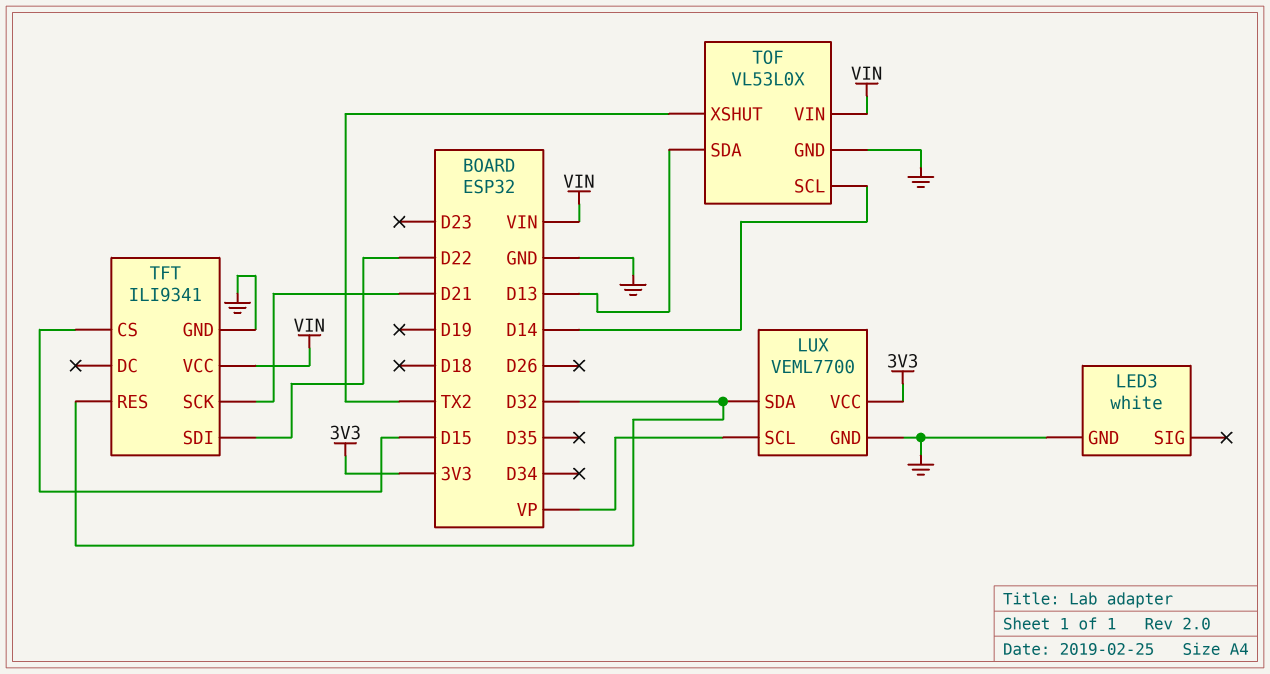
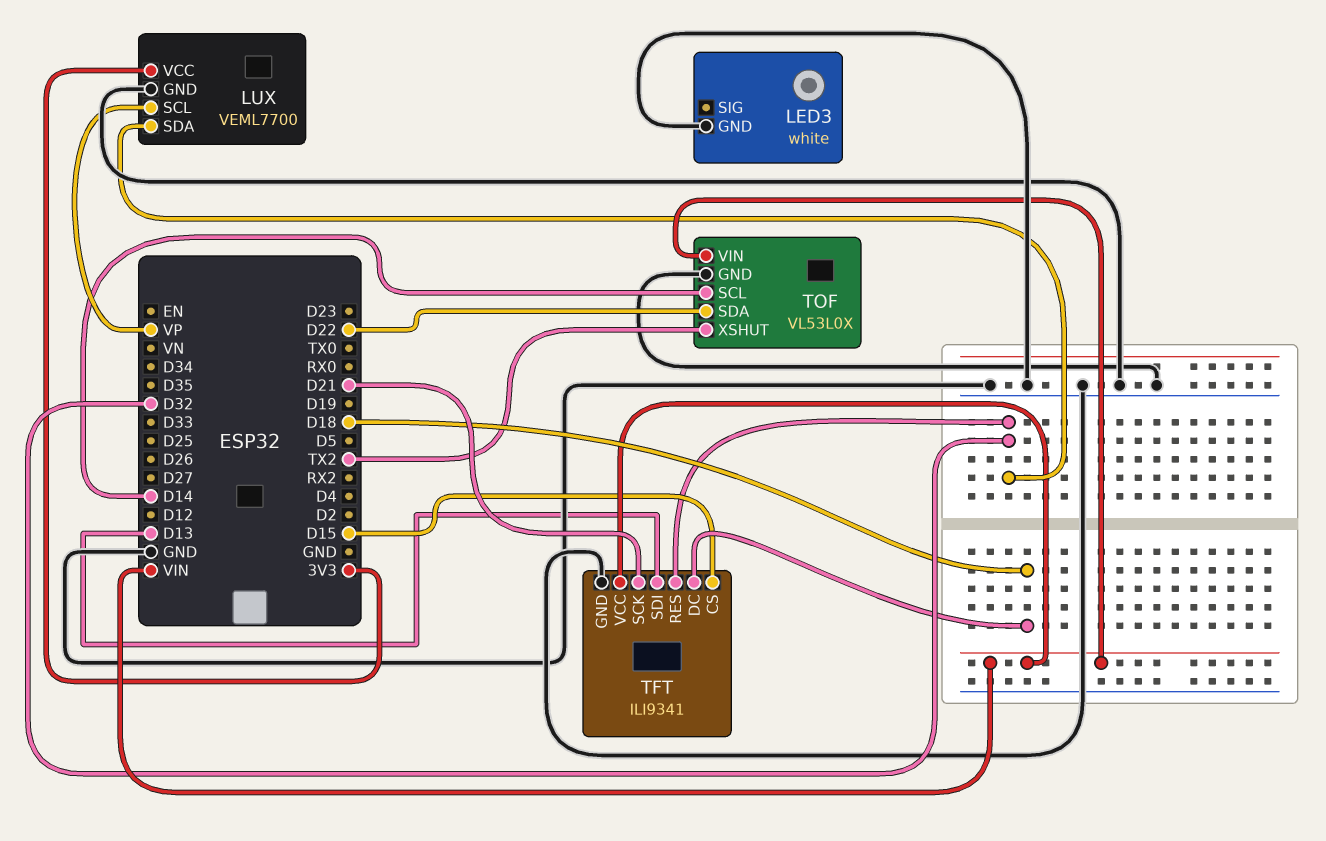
TFT pin DC: none -> D18
TFT pin SDI: D22 -> D13
TOF pin SDA: D13 -> D22

